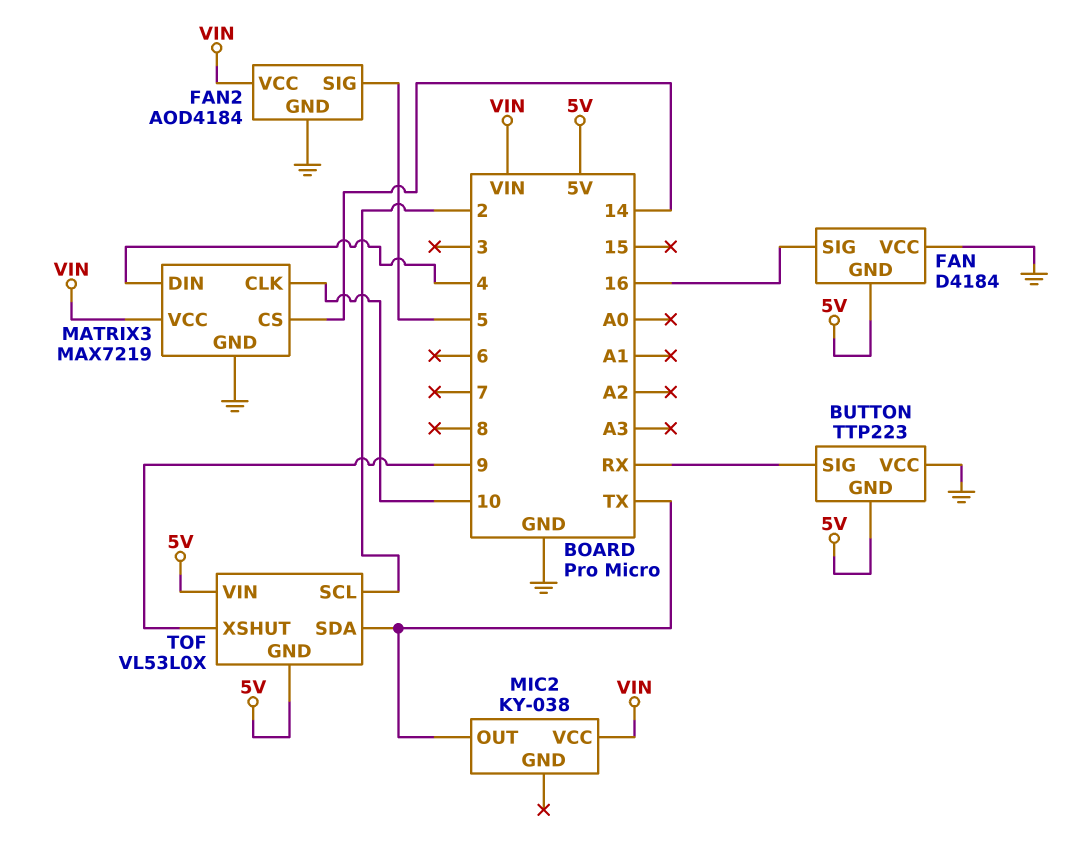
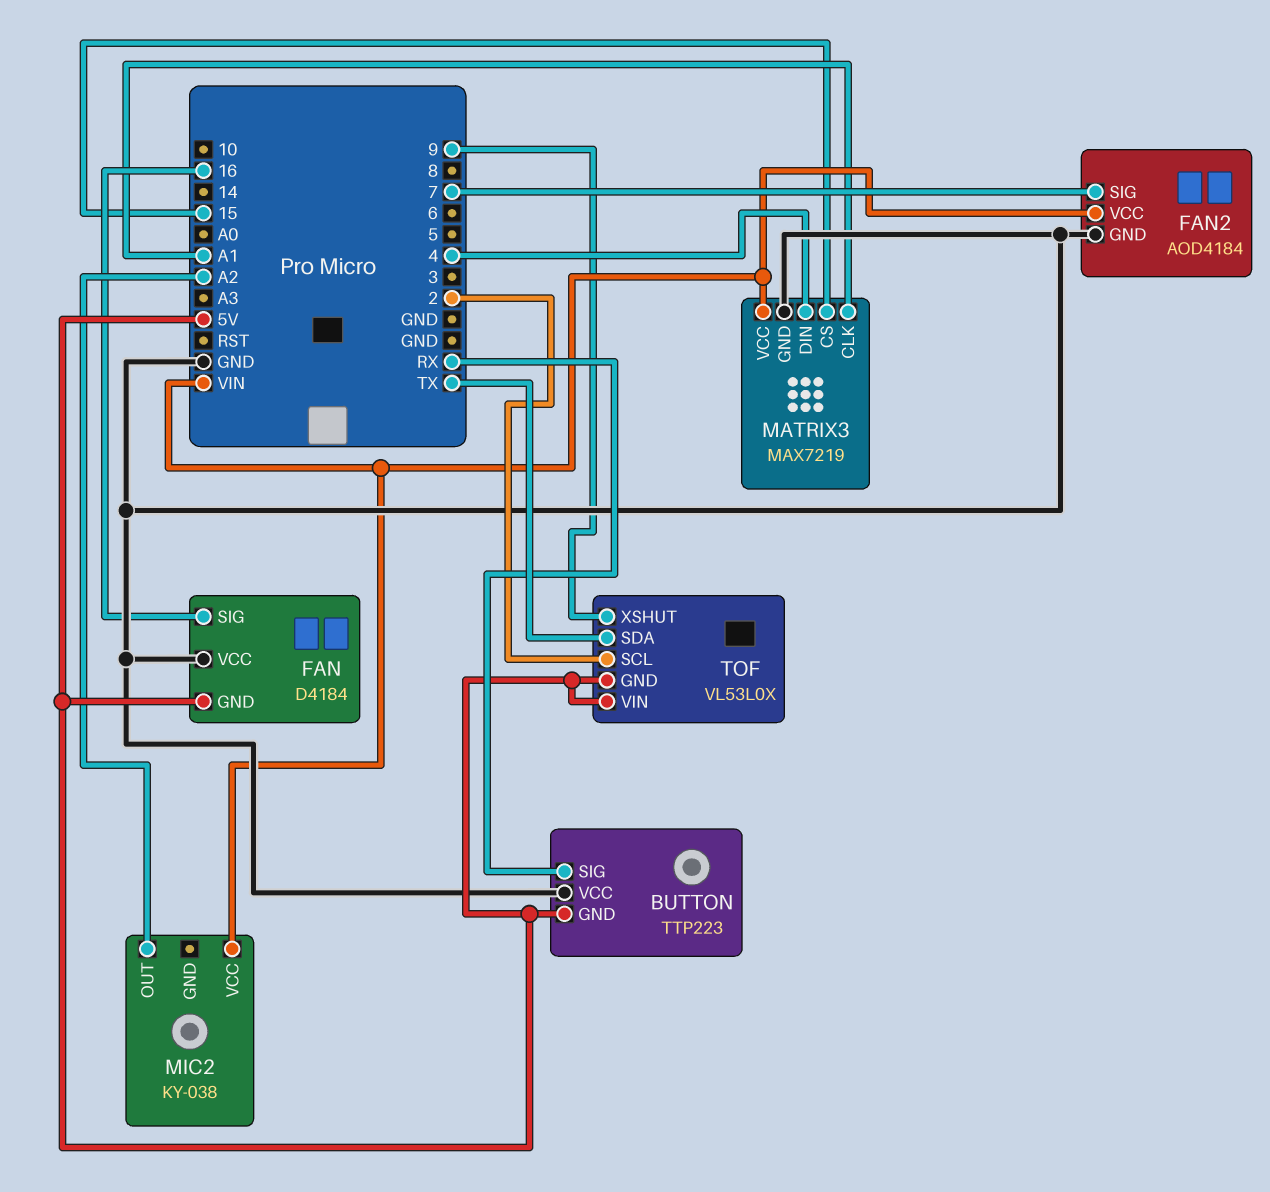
FAN2 pin SIG: 5 -> 7
MATRIX3 pin CLK: 10 -> A1
MATRIX3 pin CS: 14 -> 15
MIC2 pin OUT: TX -> A2

